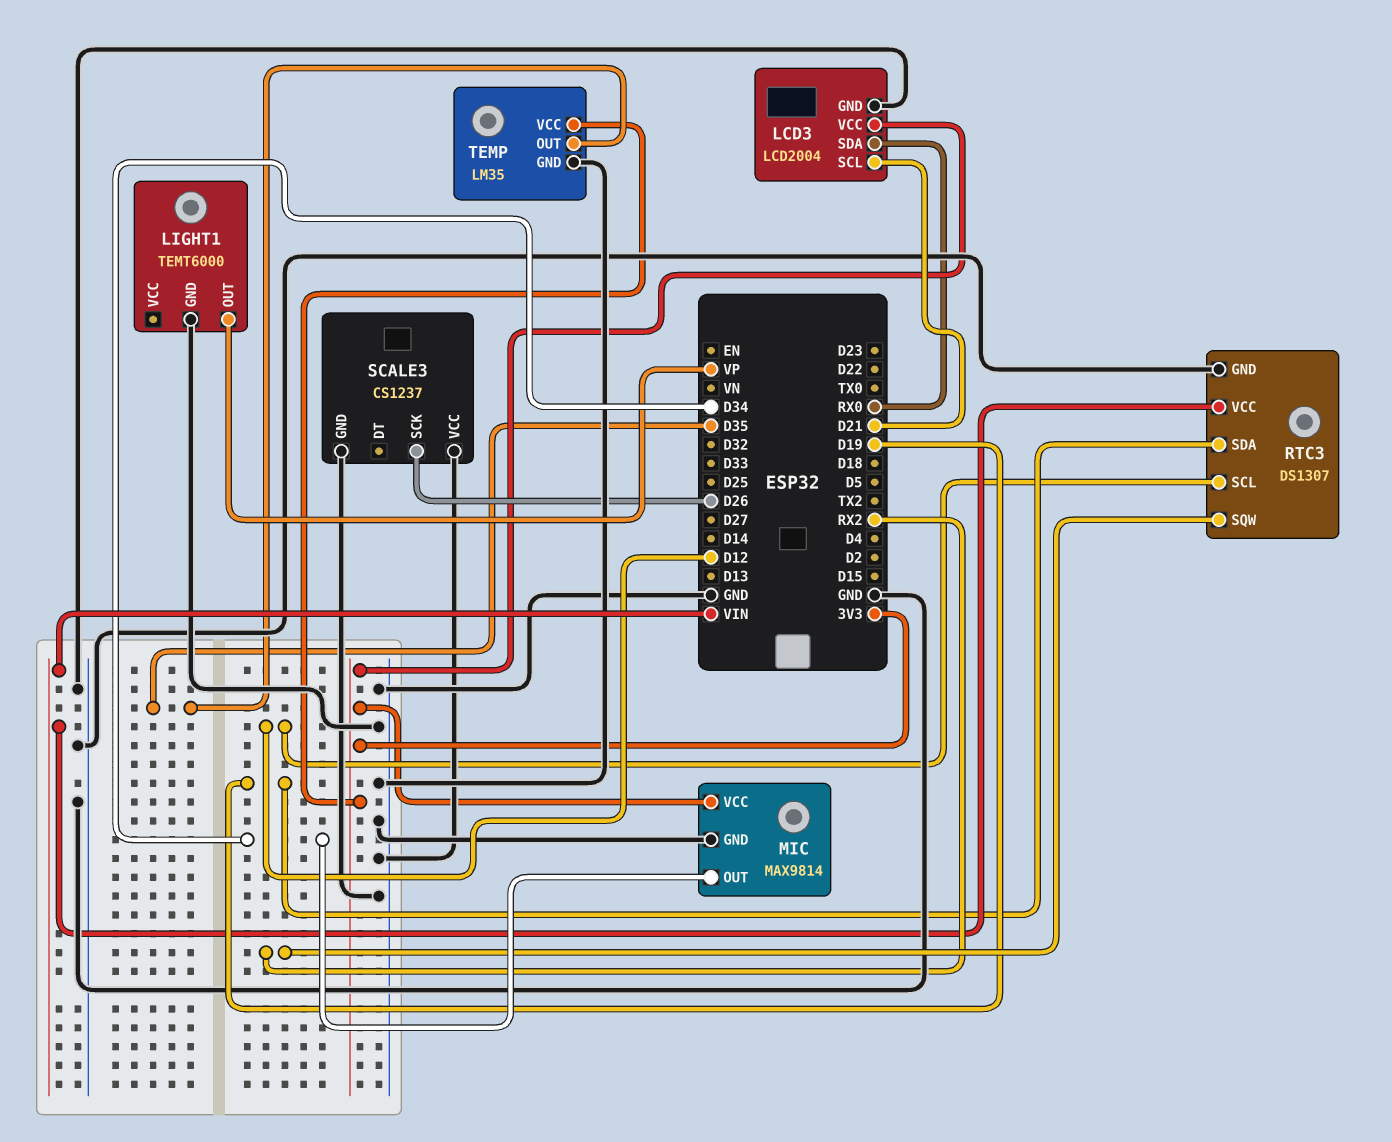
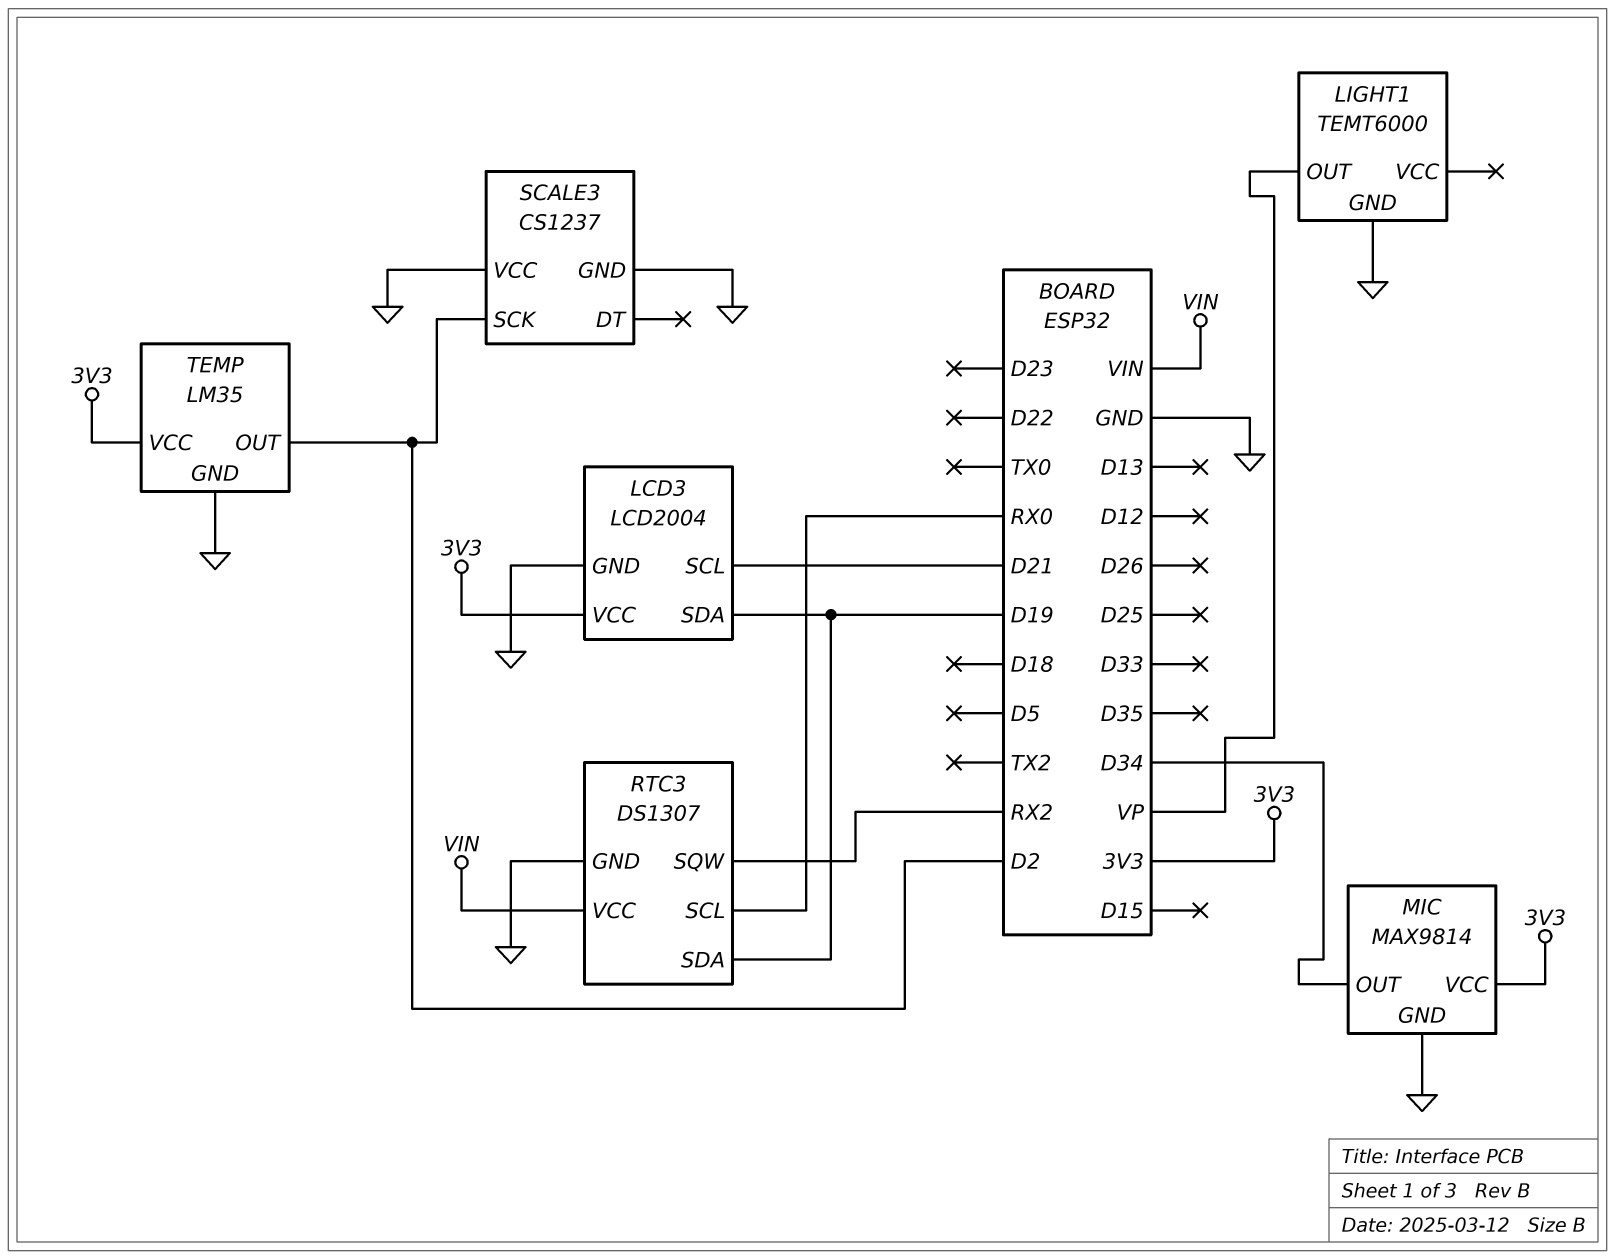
LCD3 pin SDA: RX0 -> D19
RTC3 pin SCL: D12 -> RX0
SCALE3 pin SCK: D26 -> D2
TEMP pin OUT: D35 -> D2

